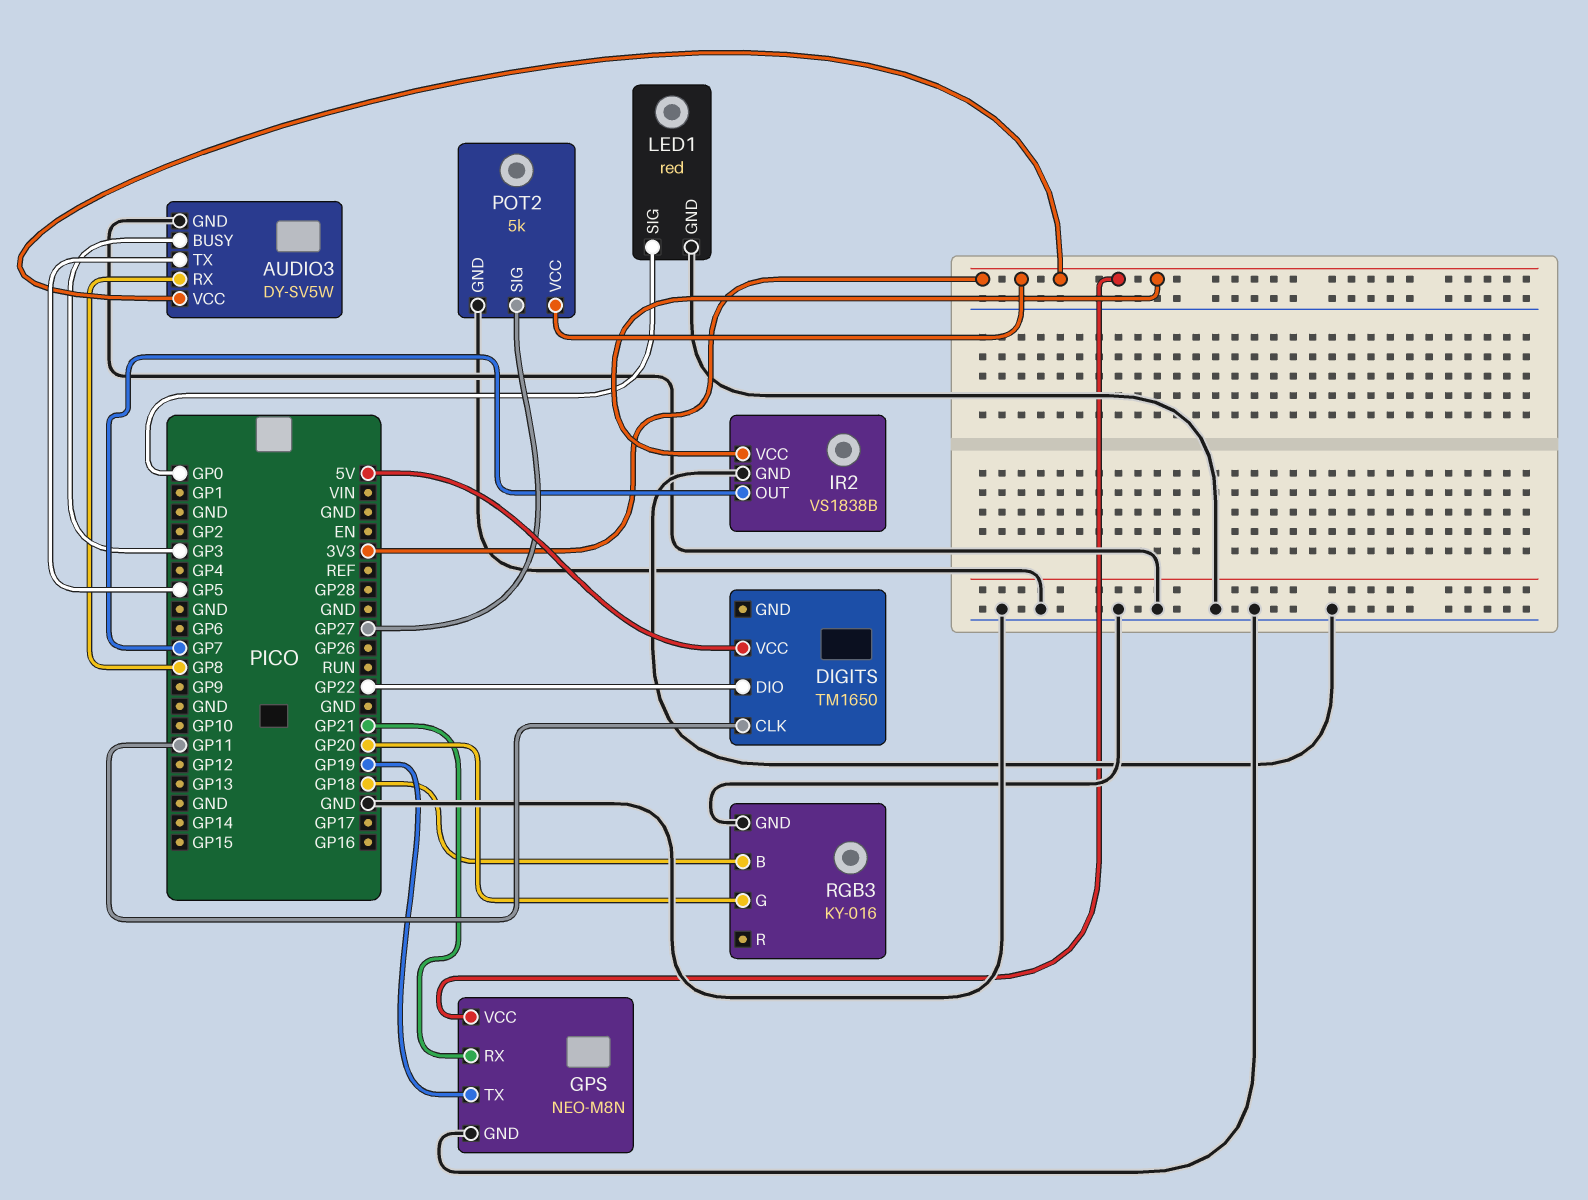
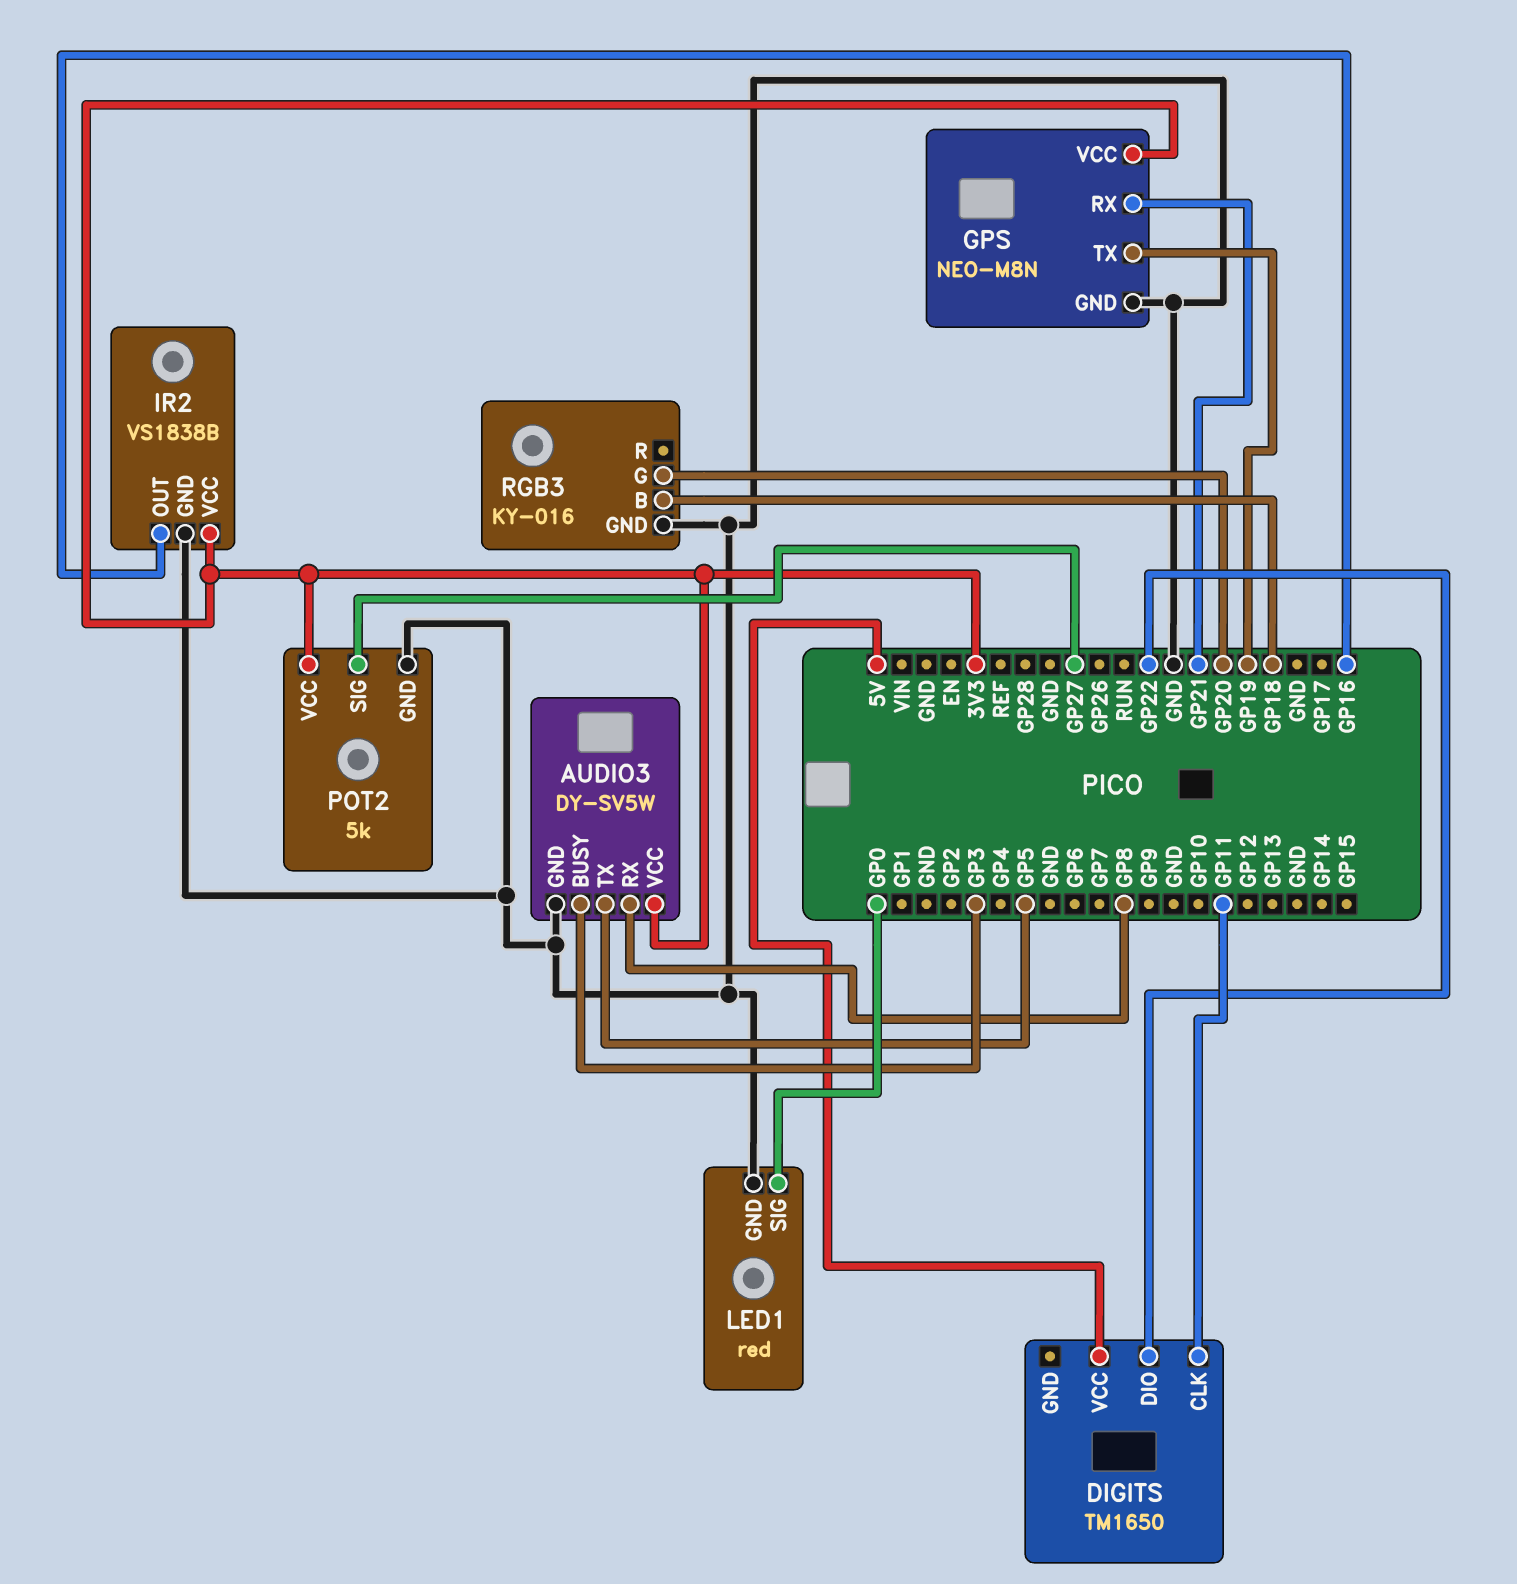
IR2 pin OUT: GP7 -> GP16

